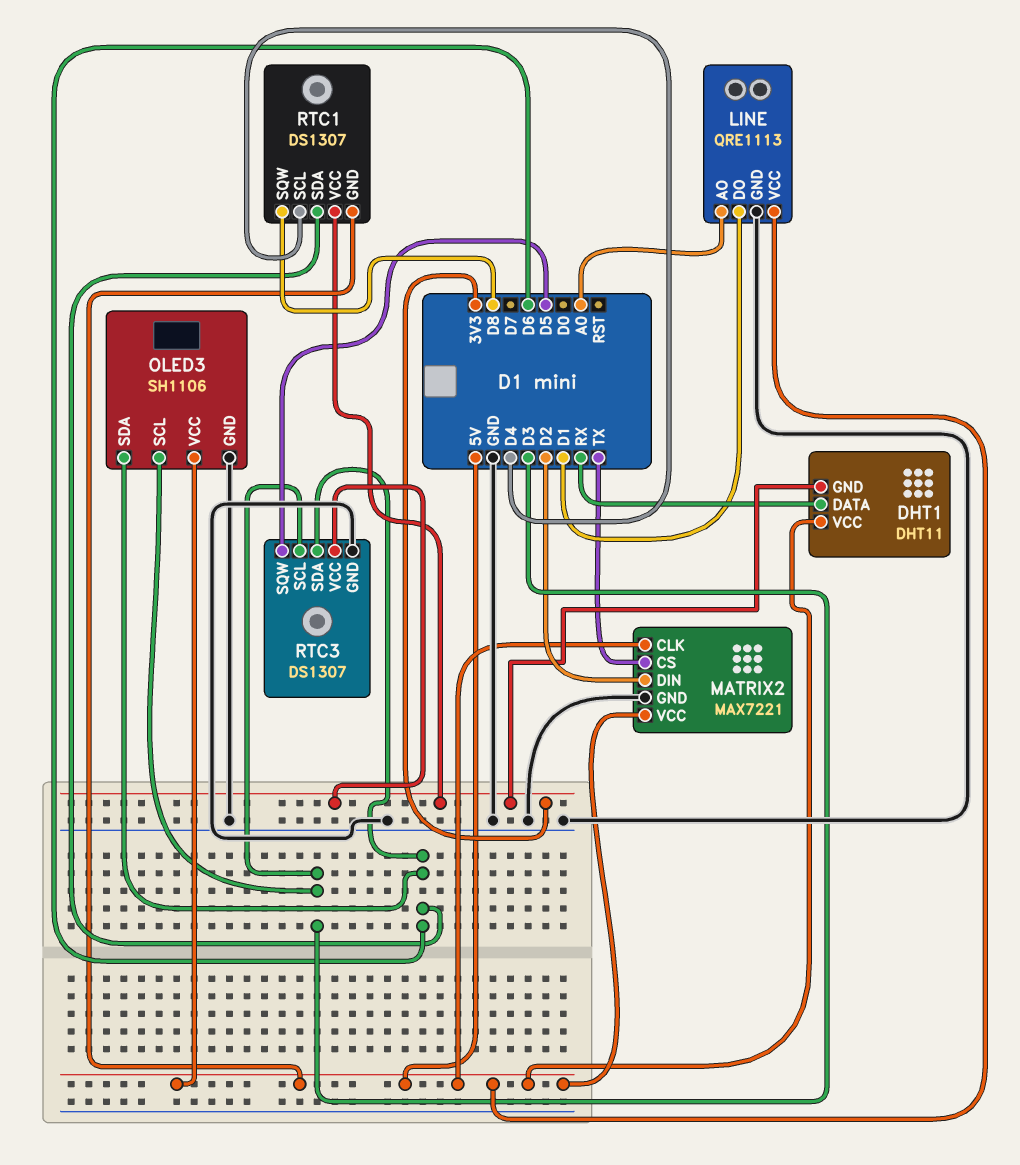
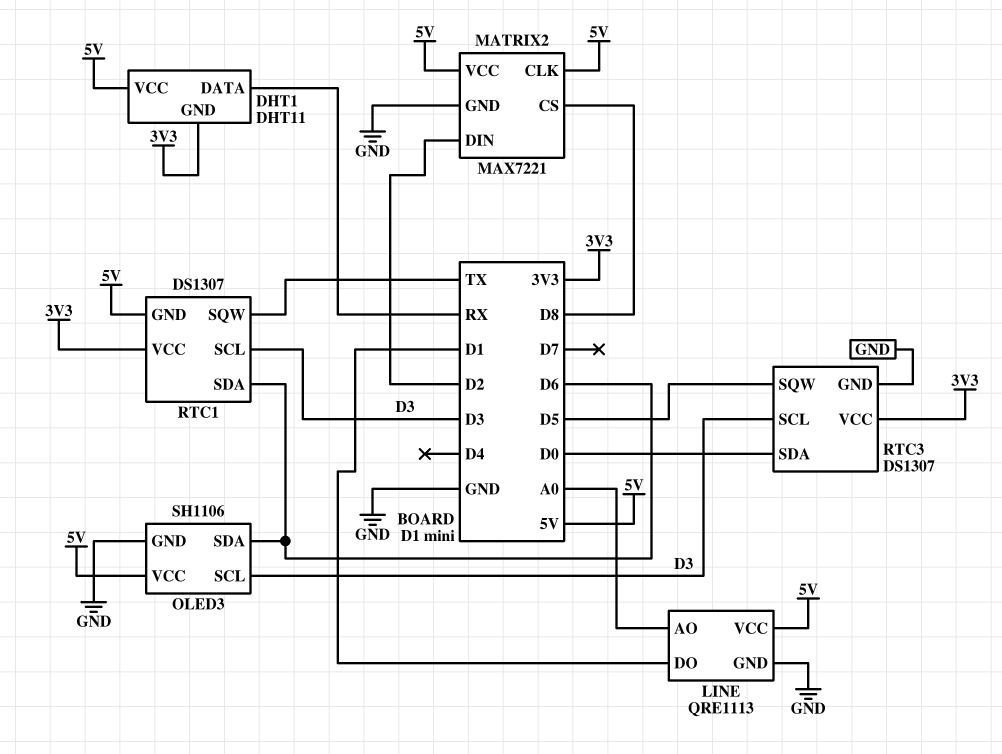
MATRIX2 pin CS: TX -> D8
RTC1 pin SCL: D4 -> D3
RTC1 pin SQW: D8 -> TX
RTC3 pin SDA: D6 -> D0

